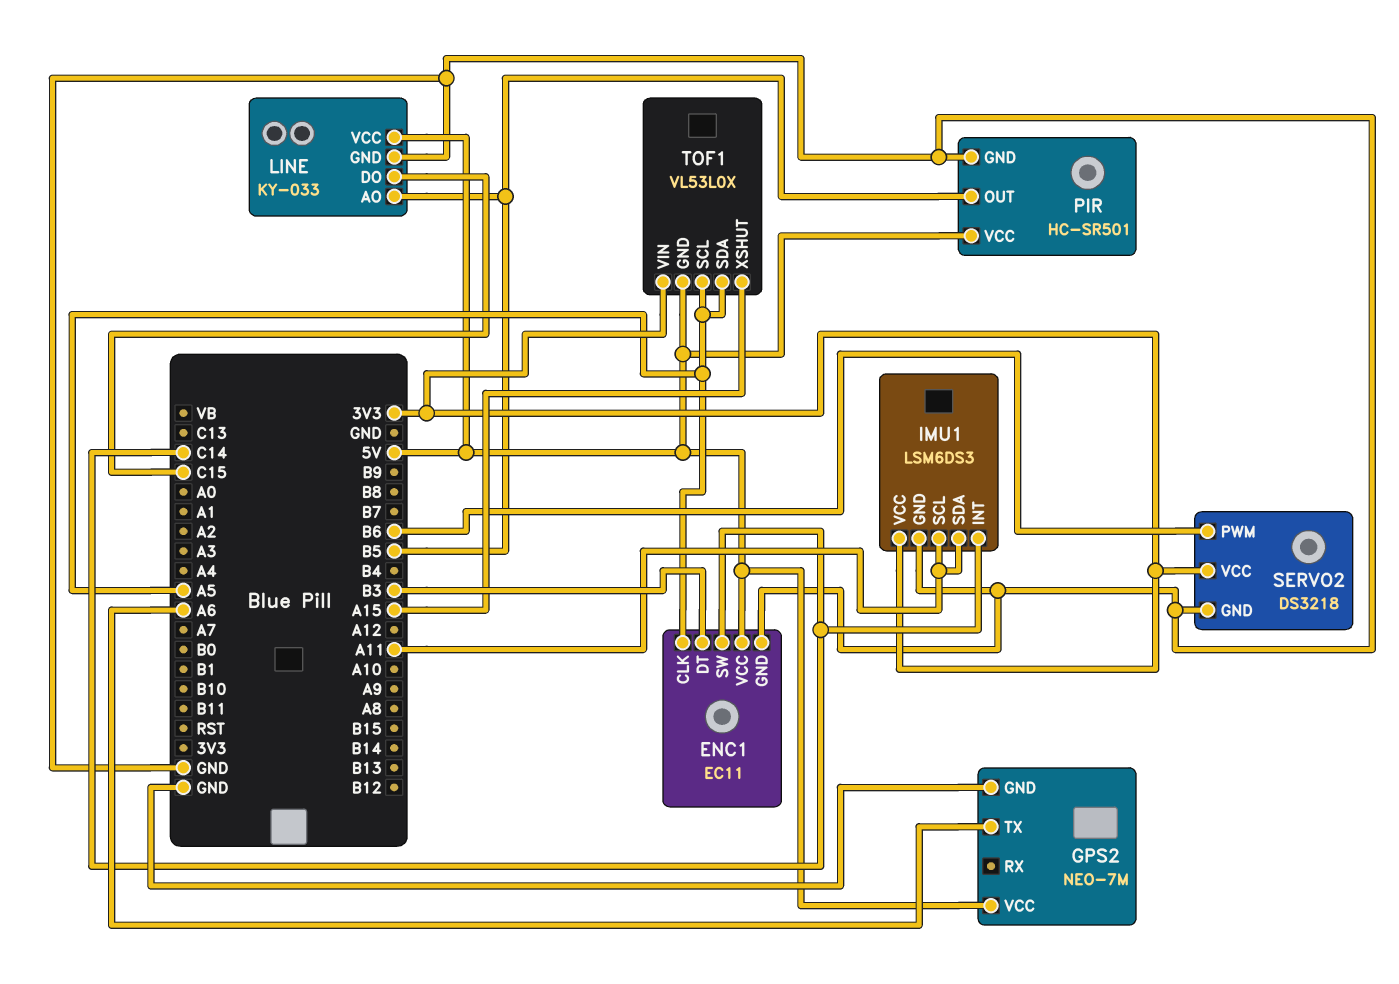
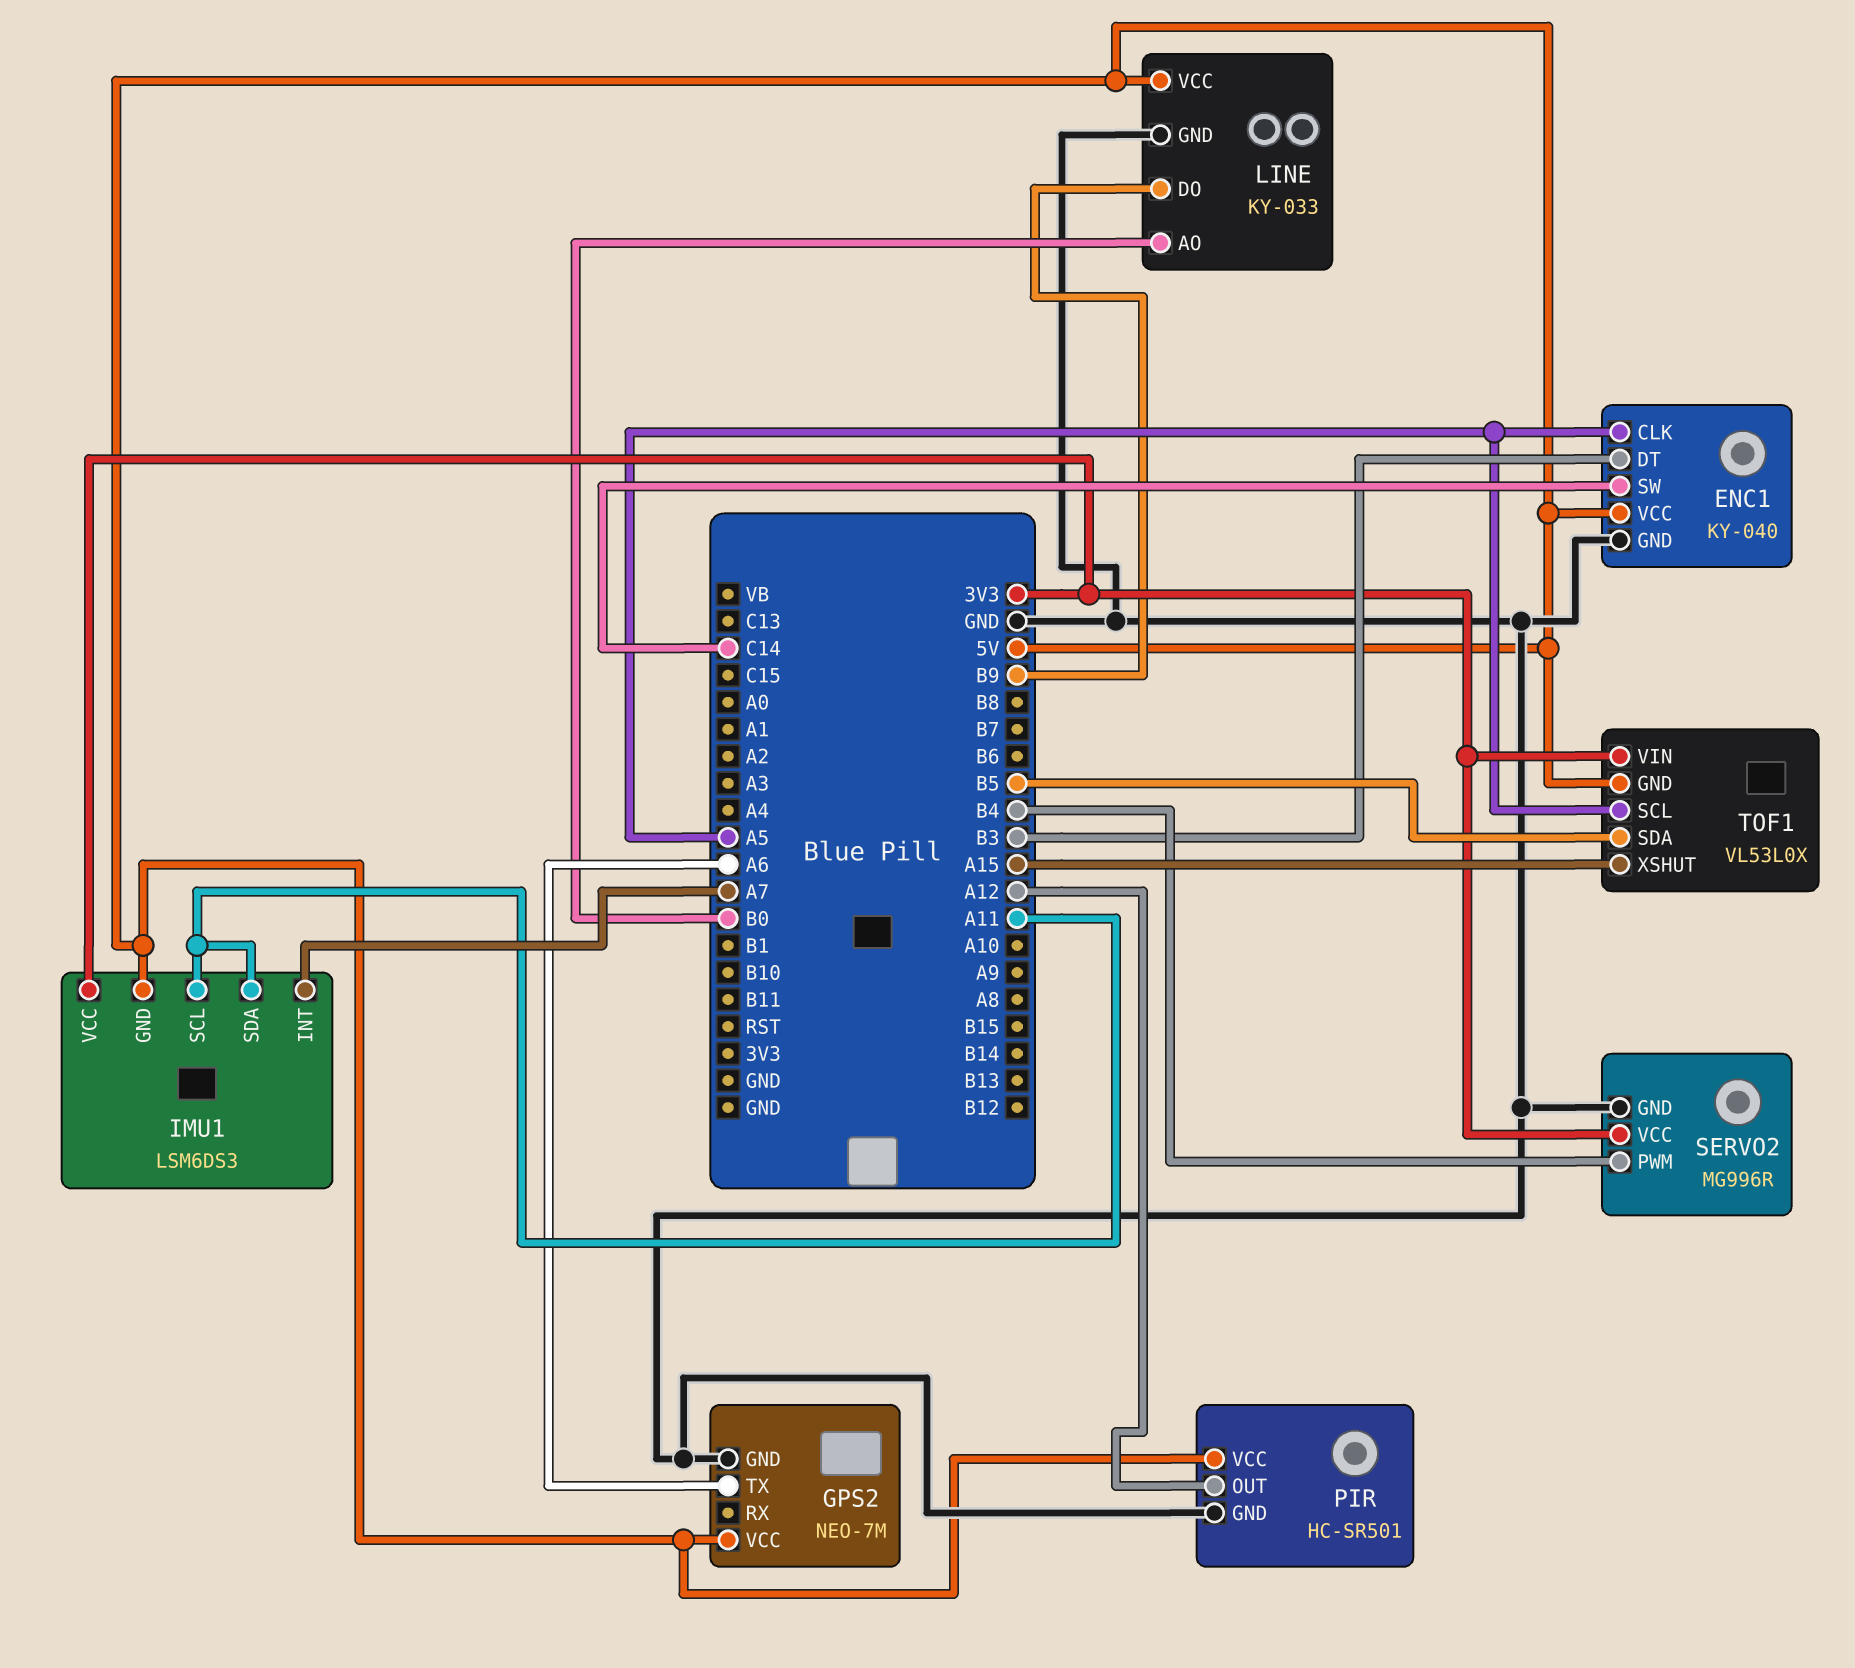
ENC1: EC11 -> KY-040
IMU1 pin GND: GND -> 5V
IMU1 pin INT: C14 -> A7
LINE pin AO: B5 -> B0
LINE pin DO: C15 -> B9
PIR pin OUT: B5 -> A12
SERVO2: DS3218 -> MG996R
SERVO2 pin PWM: B6 -> B4
TOF1 pin SDA: A5 -> B5

